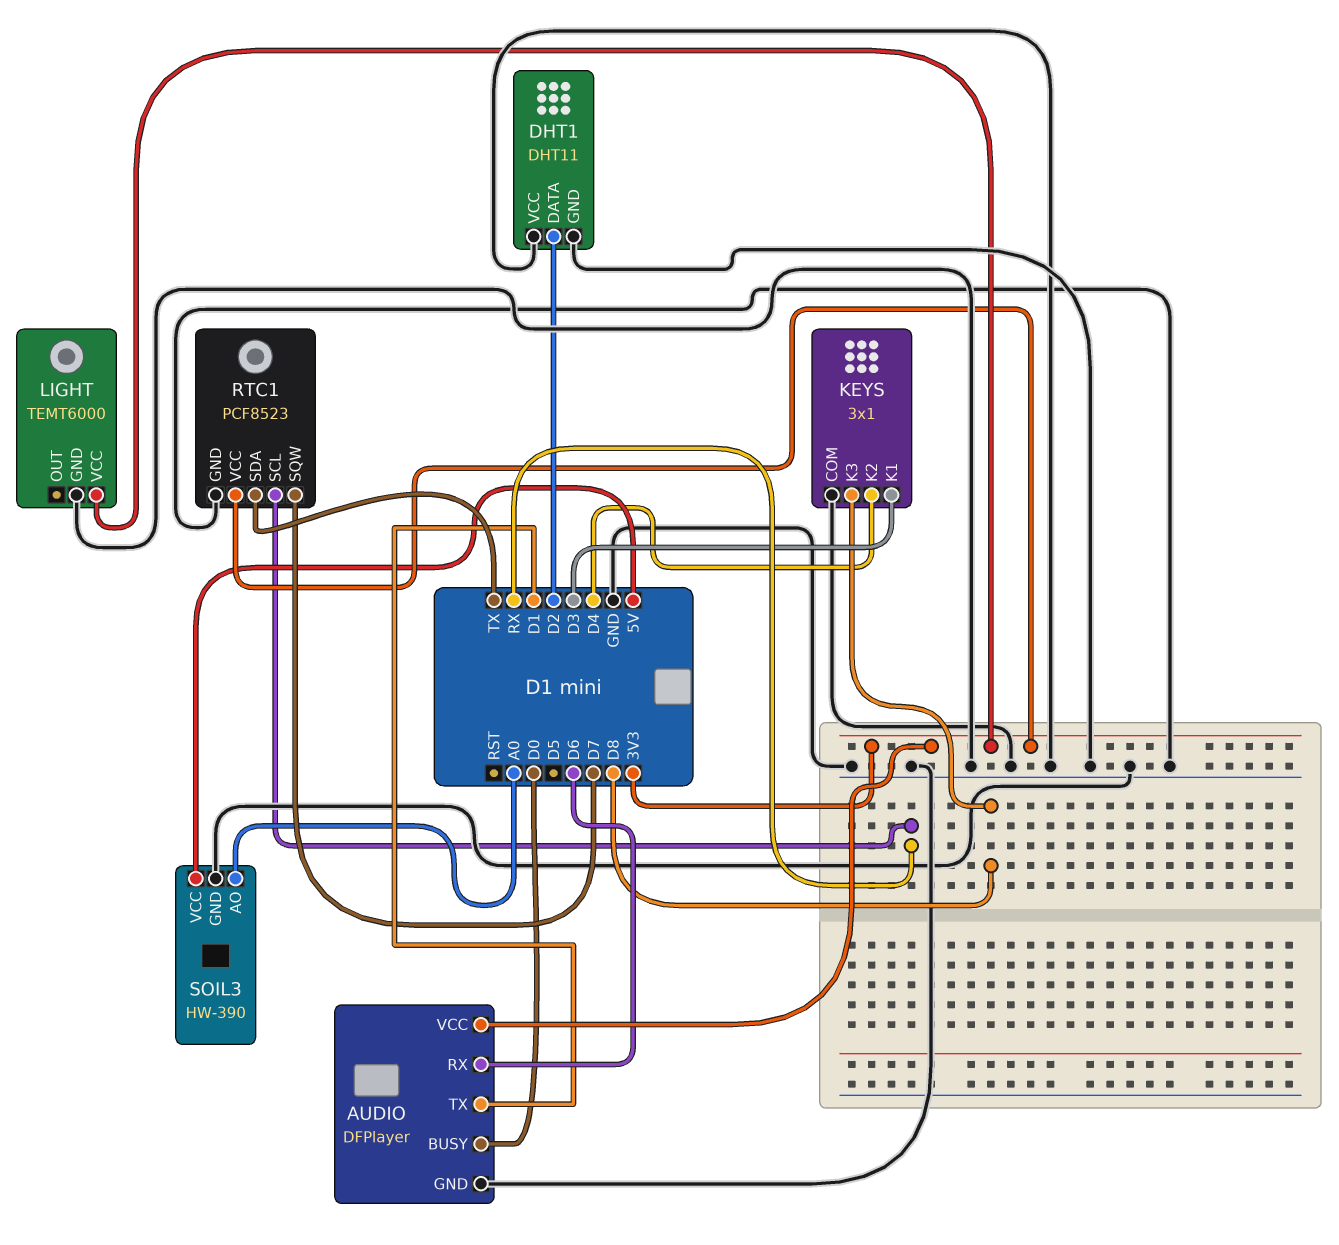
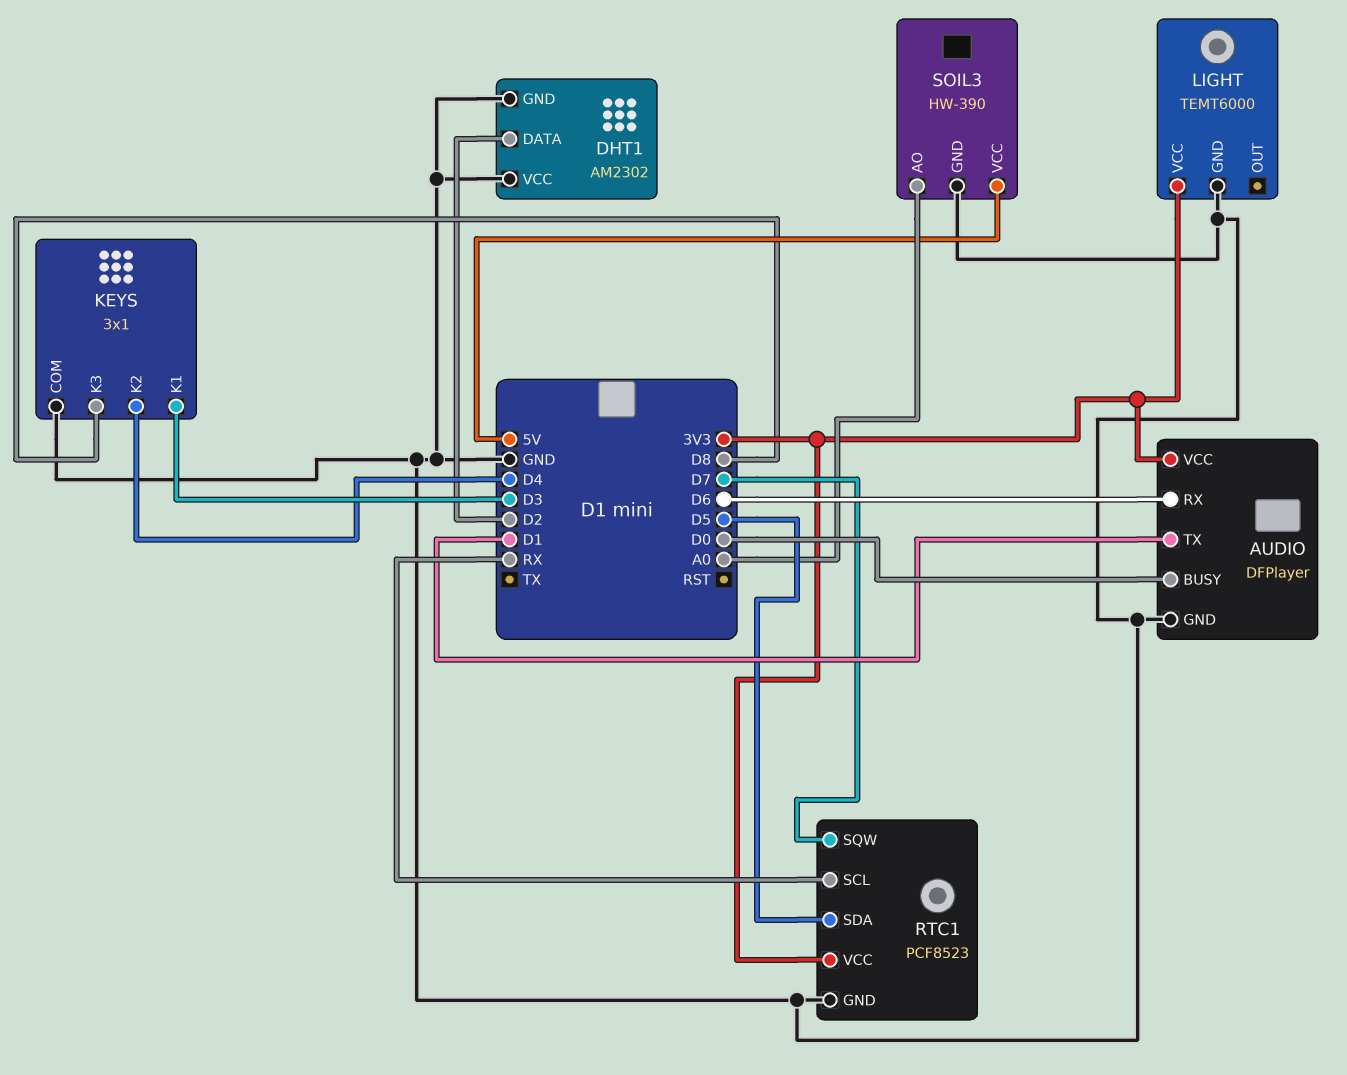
DHT1: DHT11 -> AM2302
RTC1 pin SDA: TX -> D5

